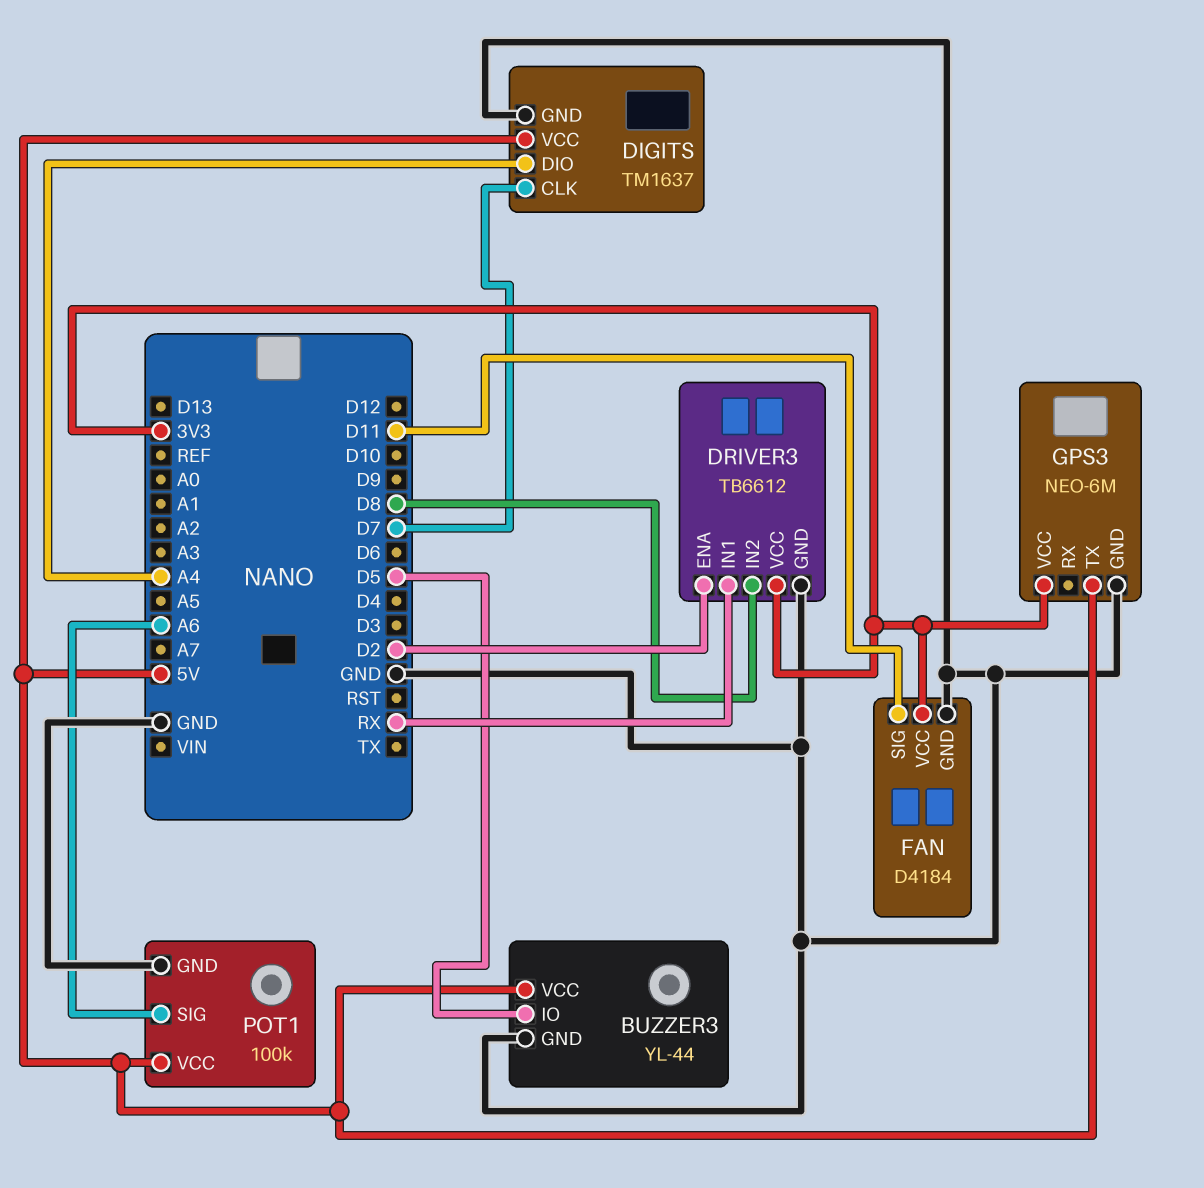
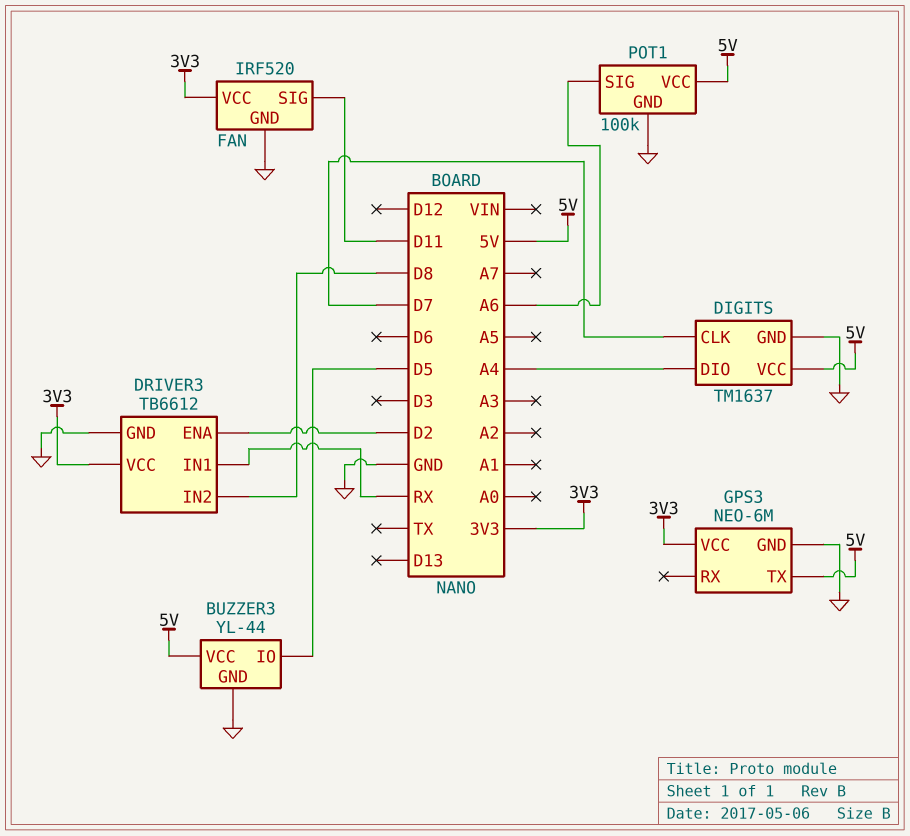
FAN: D4184 -> IRF520

